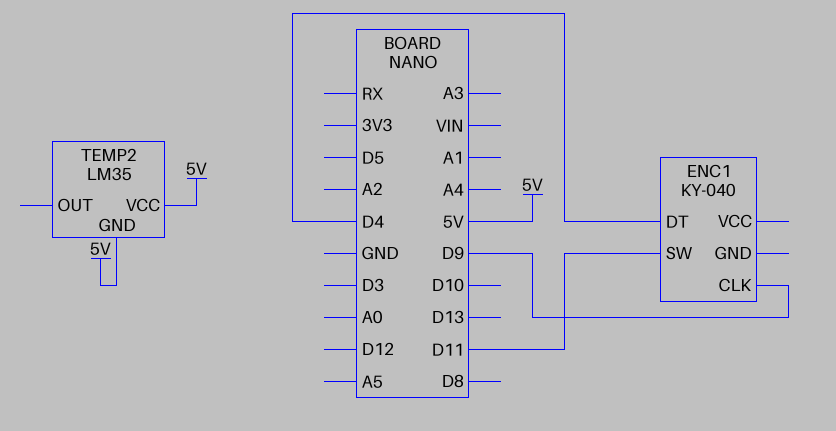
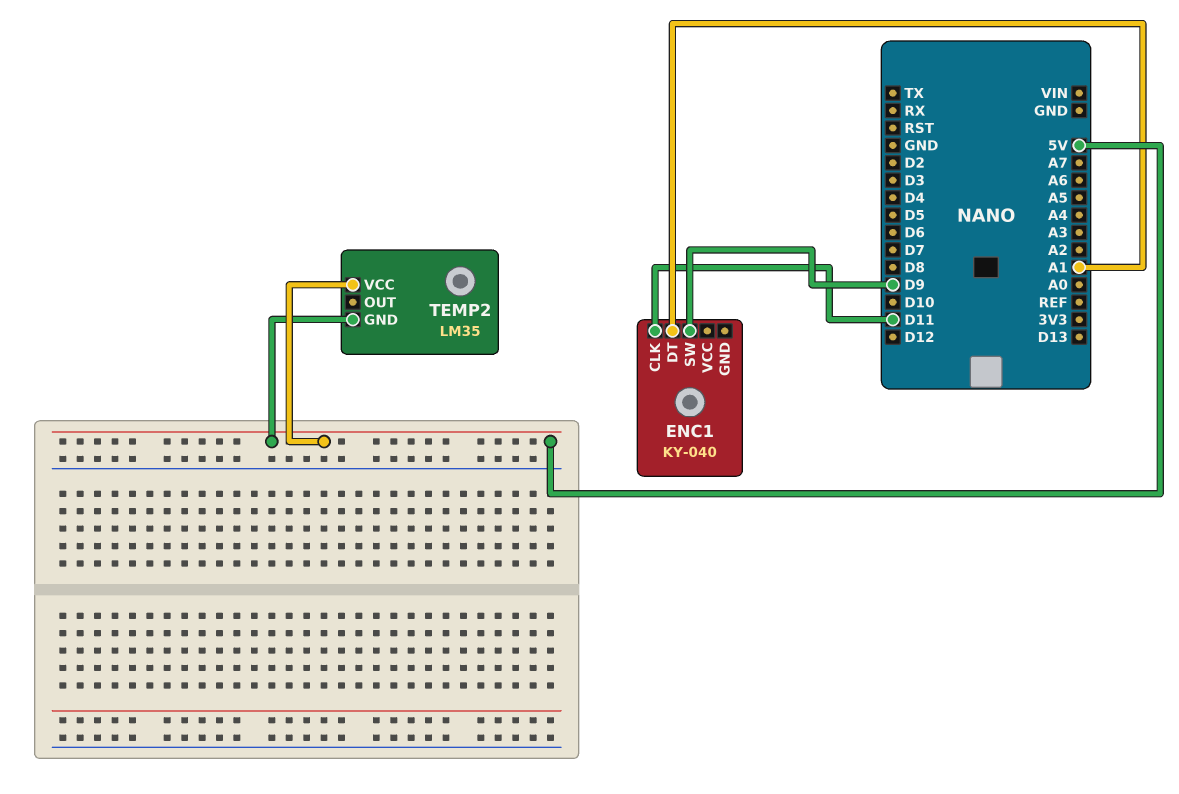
ENC1 pin CLK: D9 -> D11
ENC1 pin DT: D4 -> A1
ENC1 pin SW: D11 -> D9

